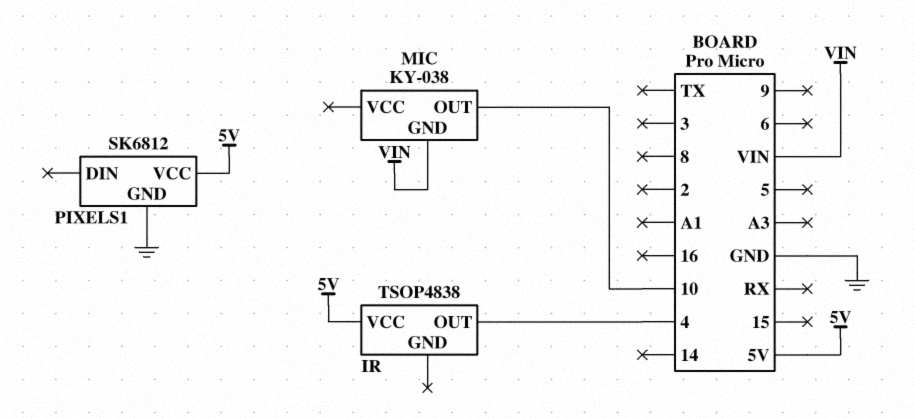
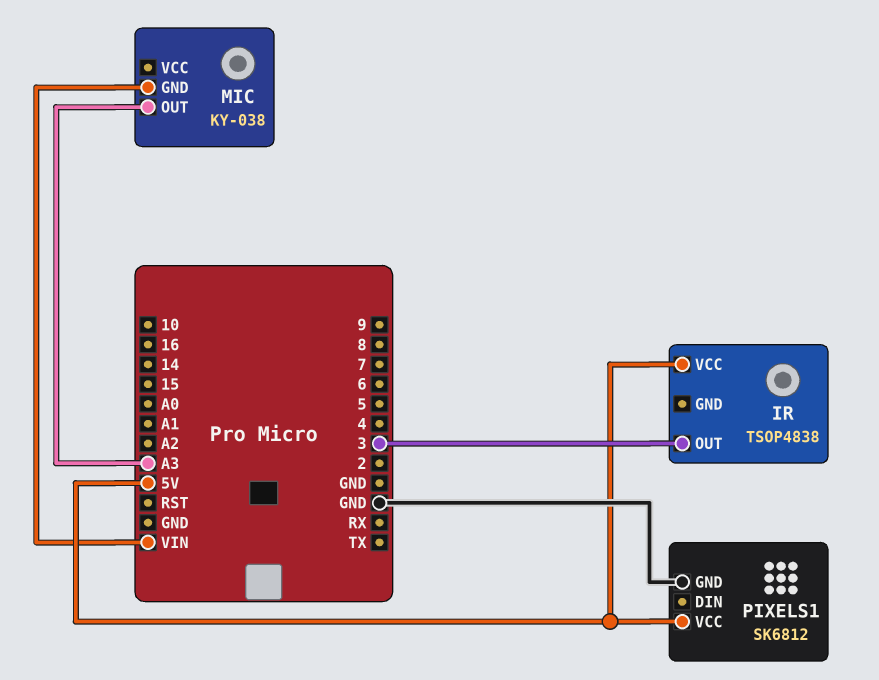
IR pin OUT: 4 -> 3
MIC pin OUT: 10 -> A3

